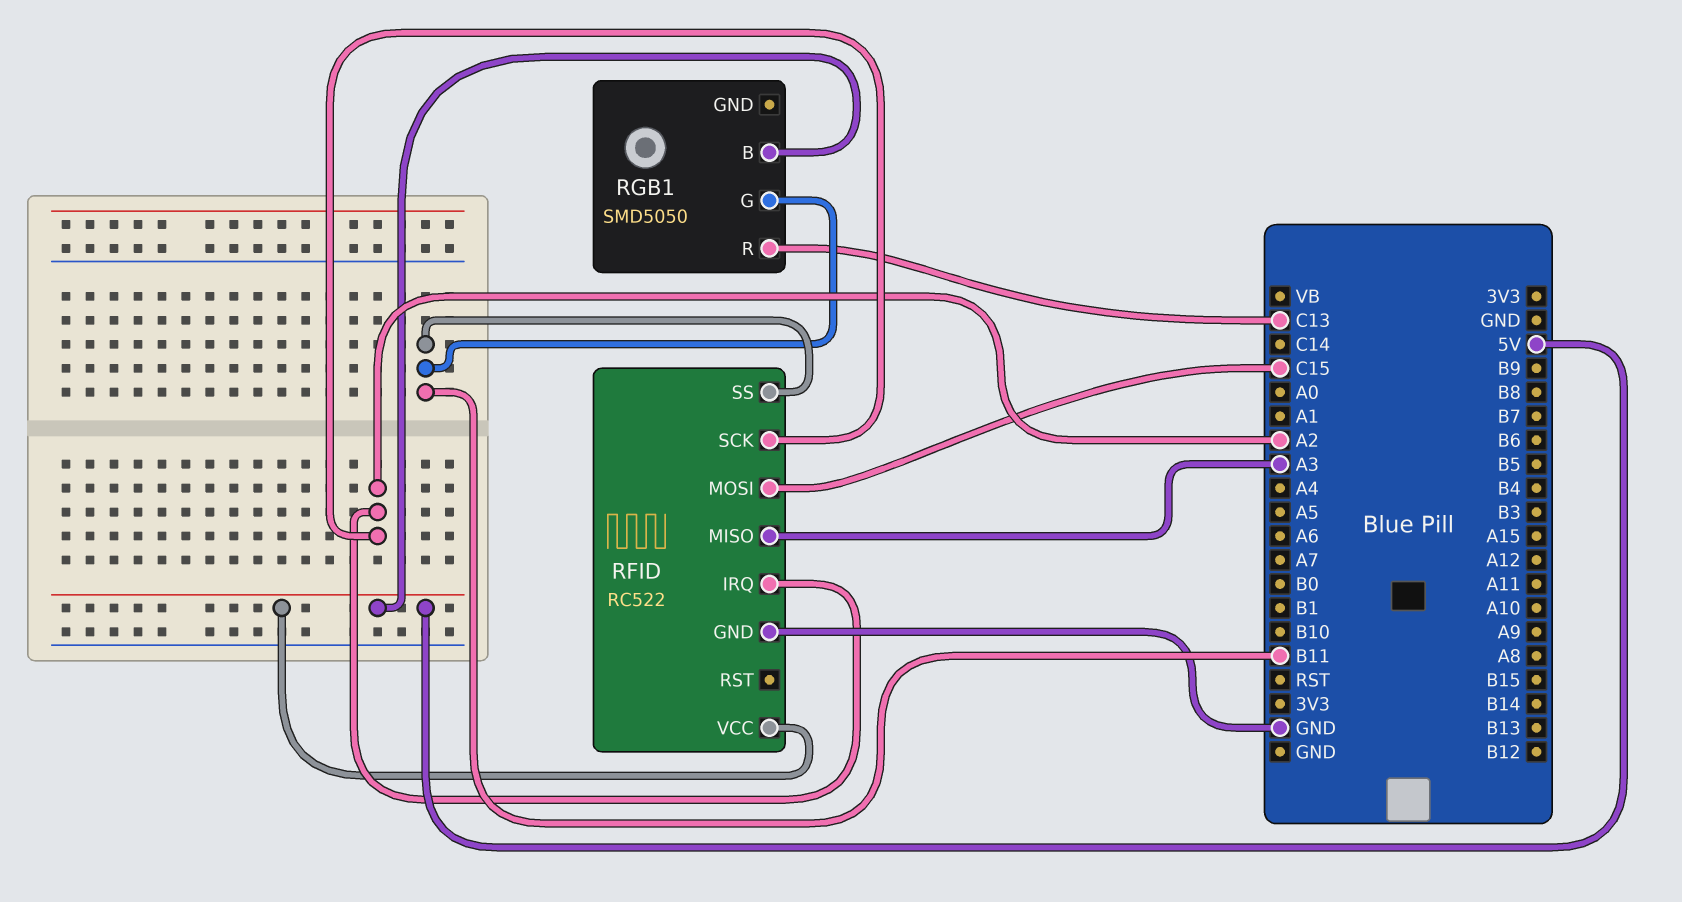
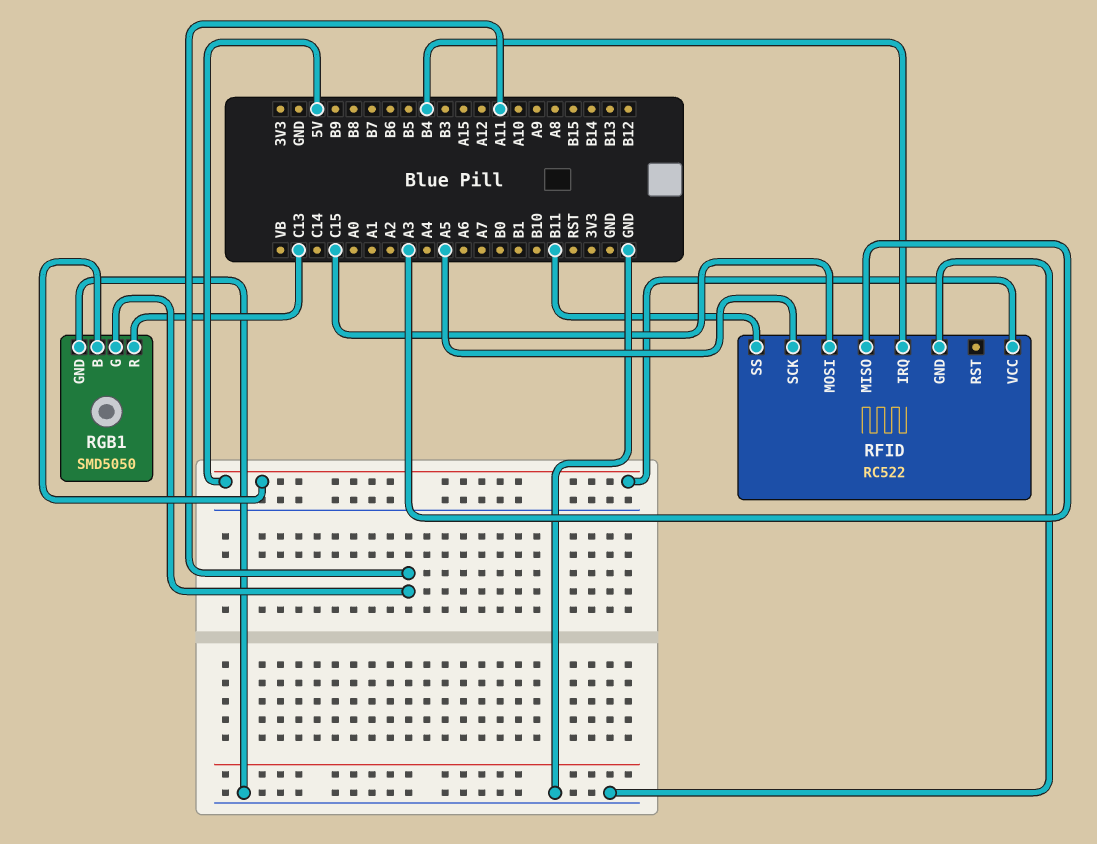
RFID pin IRQ: A2 -> B4
RFID pin SCK: A2 -> A5
RGB1 pin G: B11 -> A11
RGB1 pin GND: none -> GND

